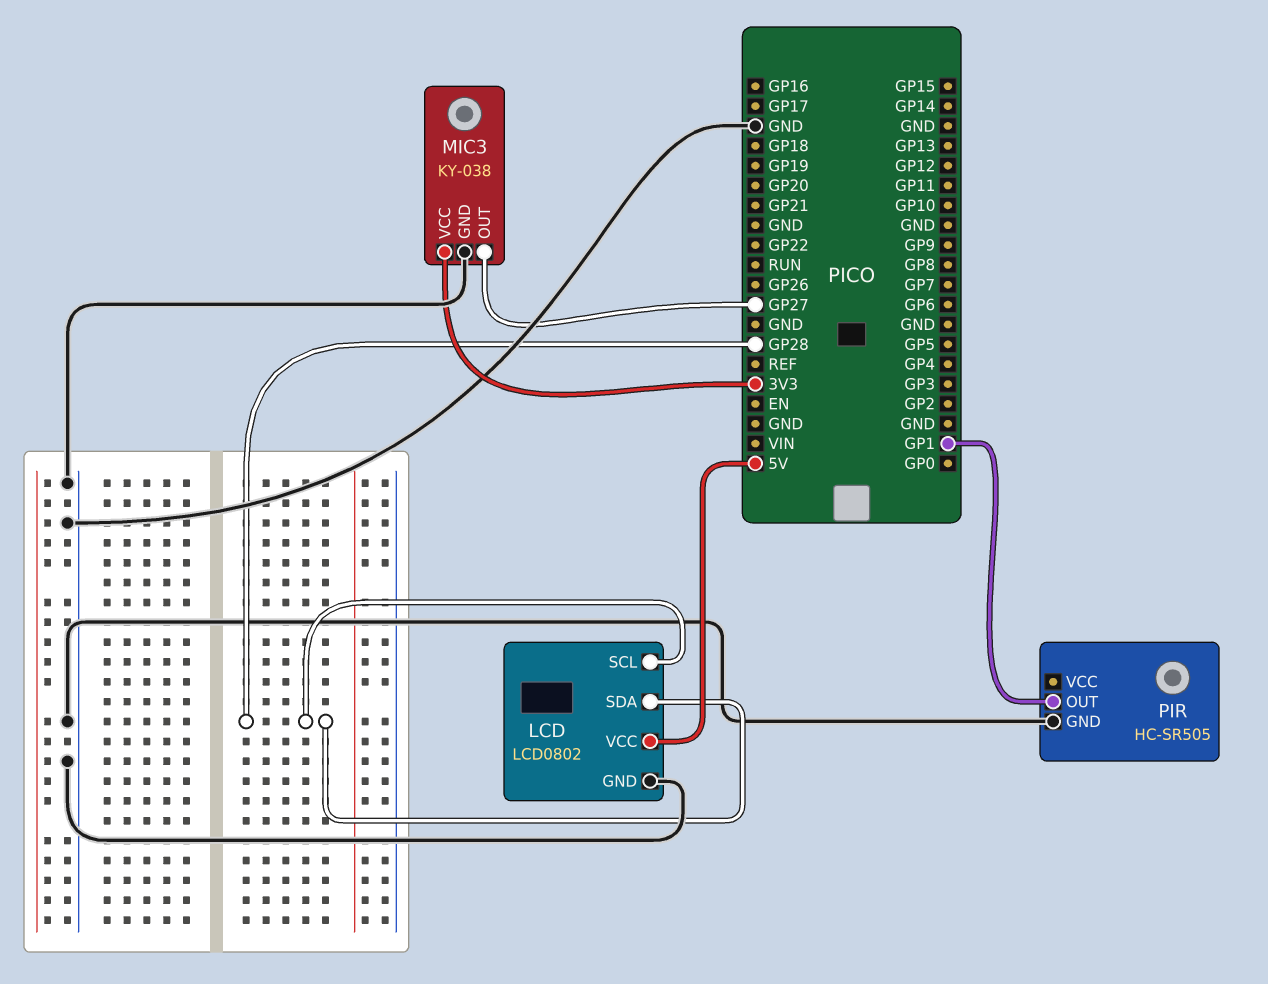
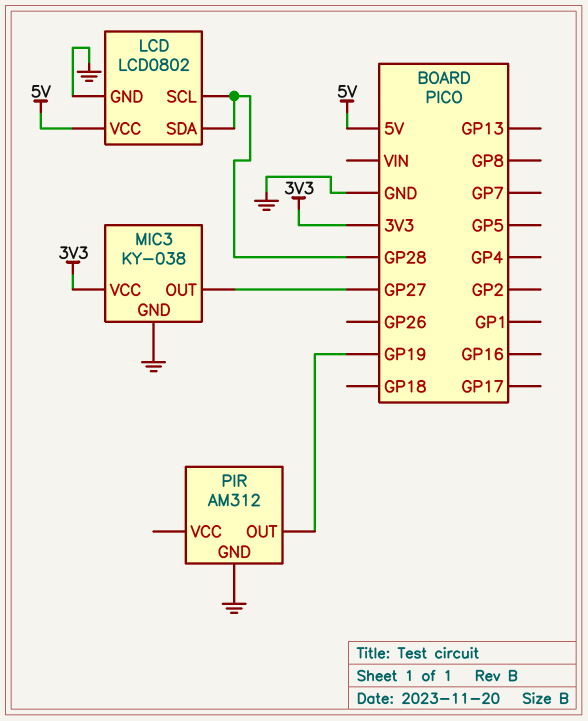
PIR: HC-SR505 -> AM312
PIR pin OUT: GP1 -> GP19

